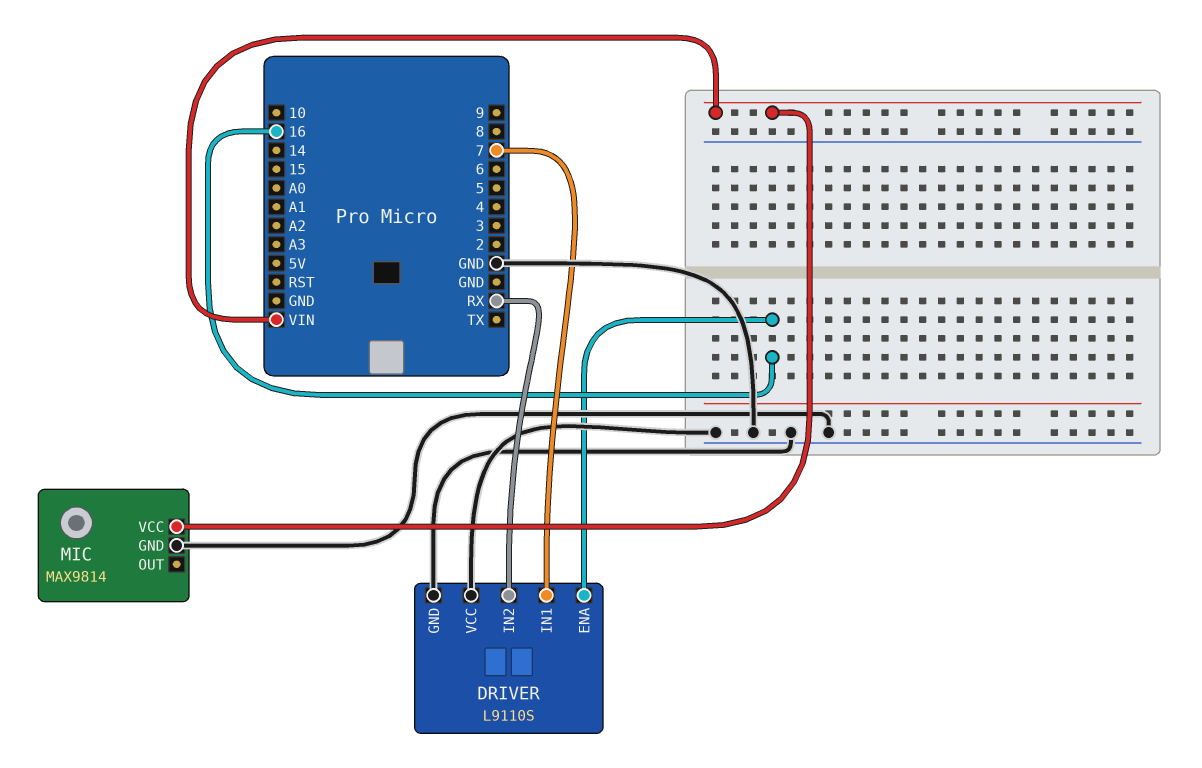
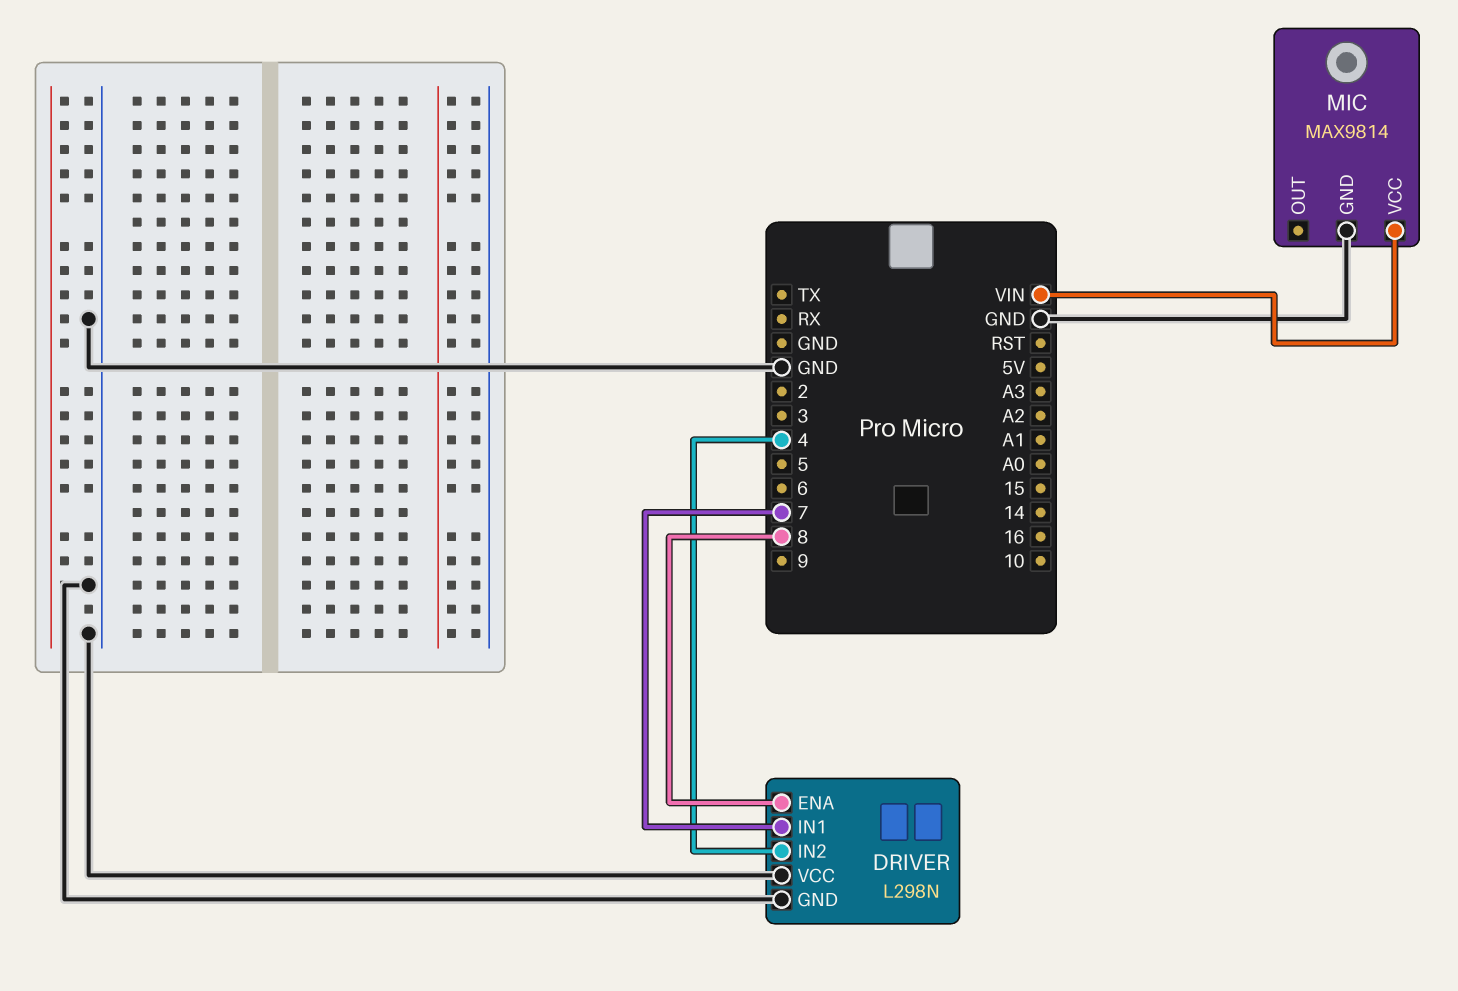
DRIVER: L9110S -> L298N
DRIVER pin ENA: 16 -> 8
DRIVER pin IN2: RX -> 4

